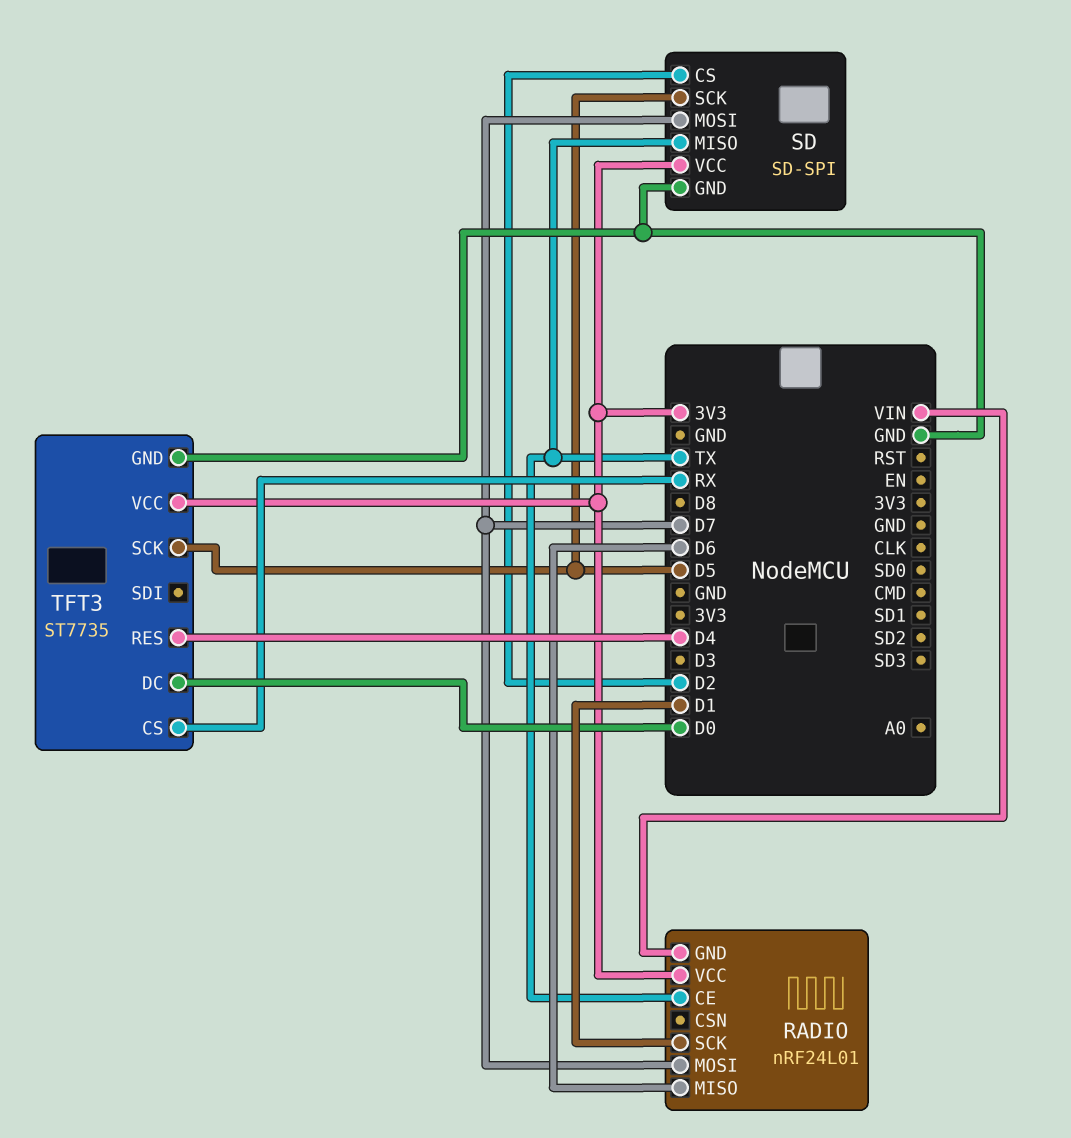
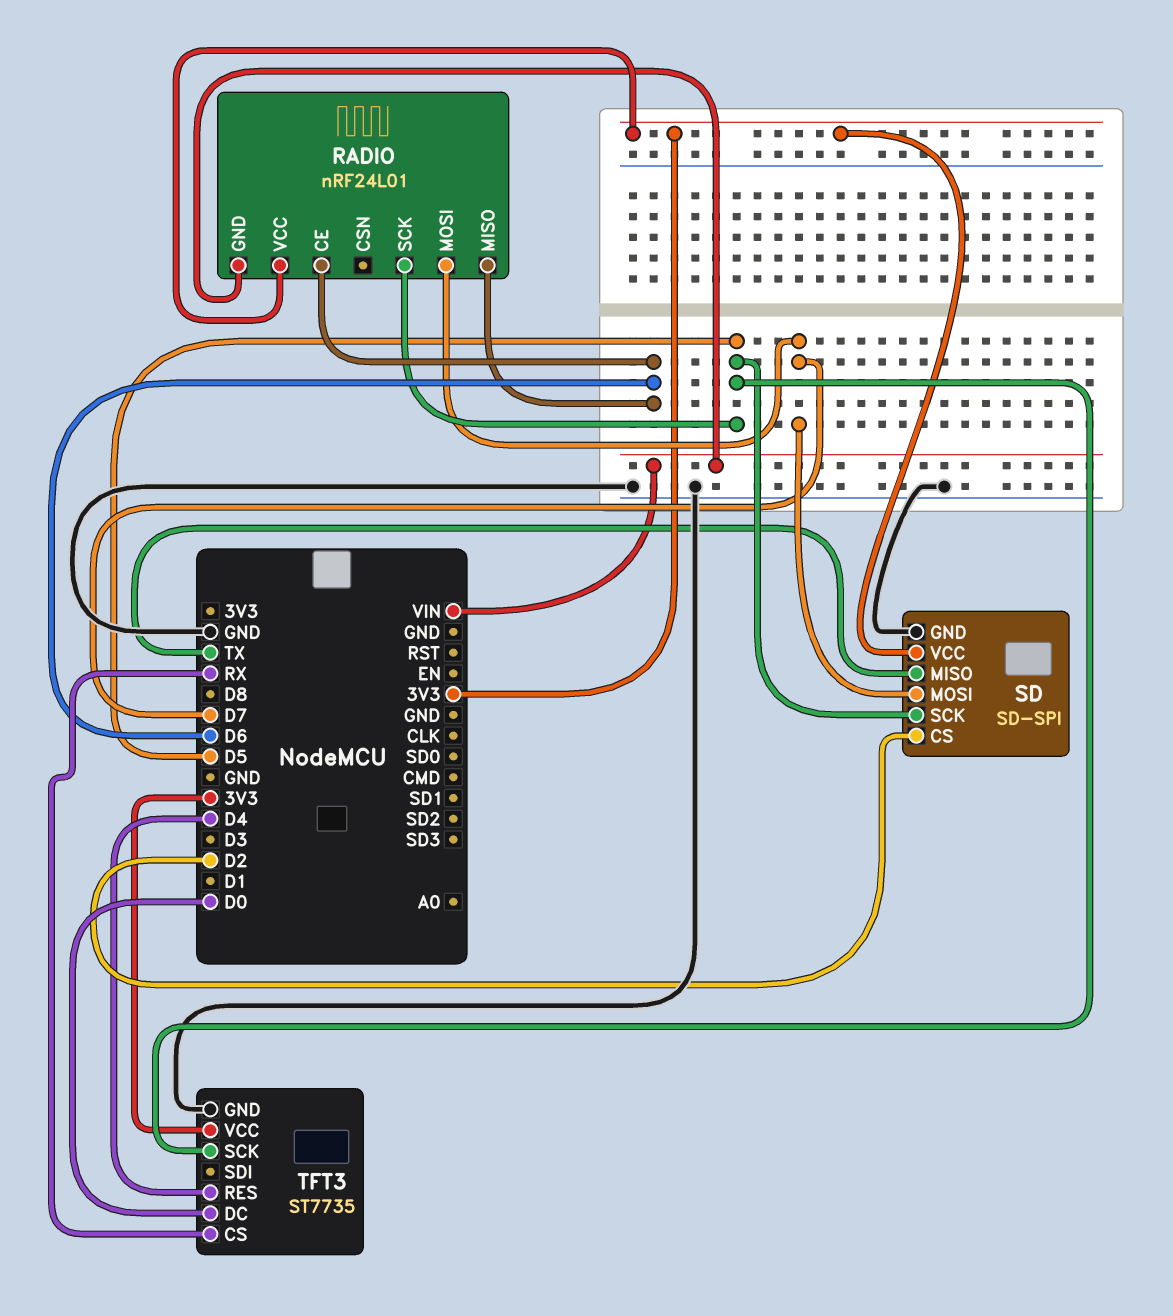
RADIO pin CE: TX -> D6
RADIO pin SCK: D1 -> D5

